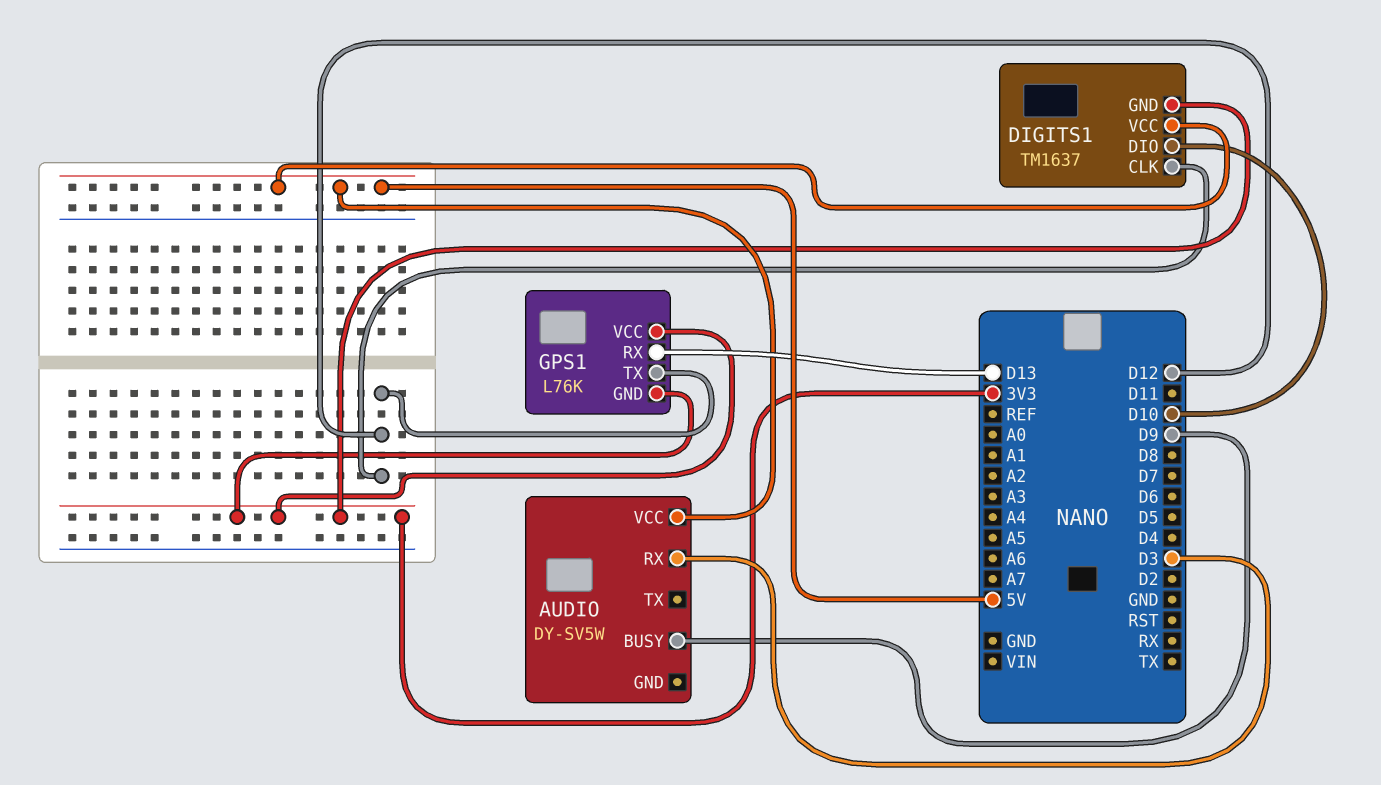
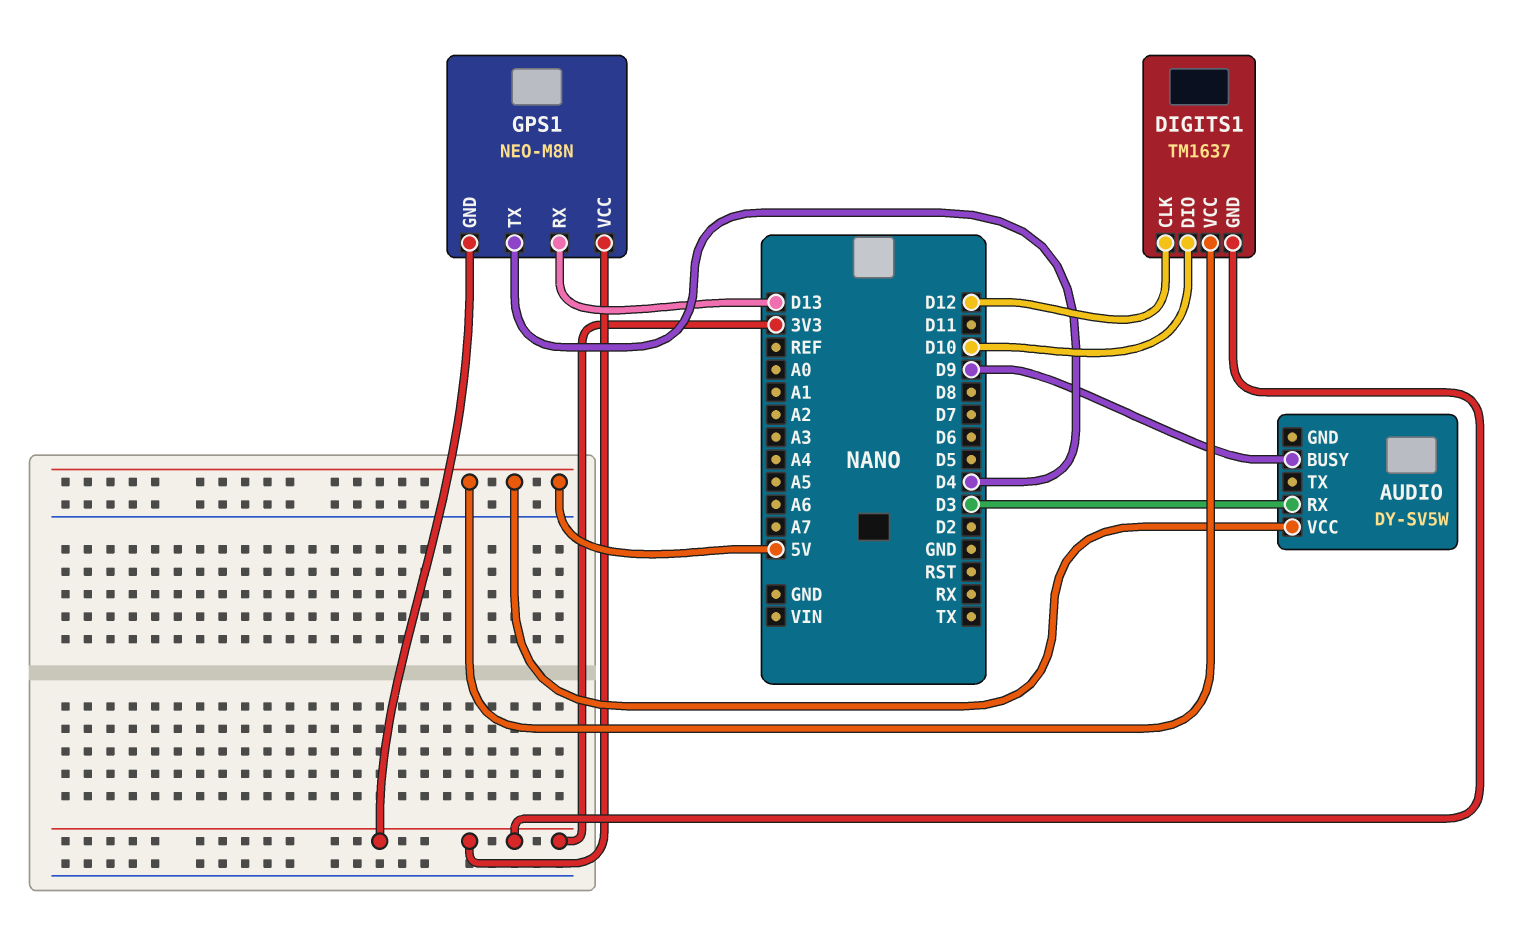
GPS1: L76K -> NEO-M8N
GPS1 pin TX: D12 -> D4

